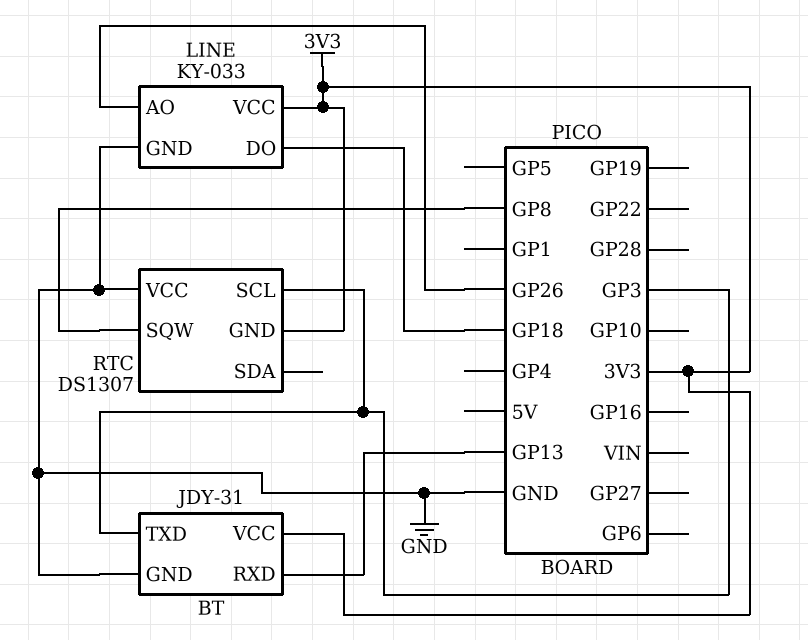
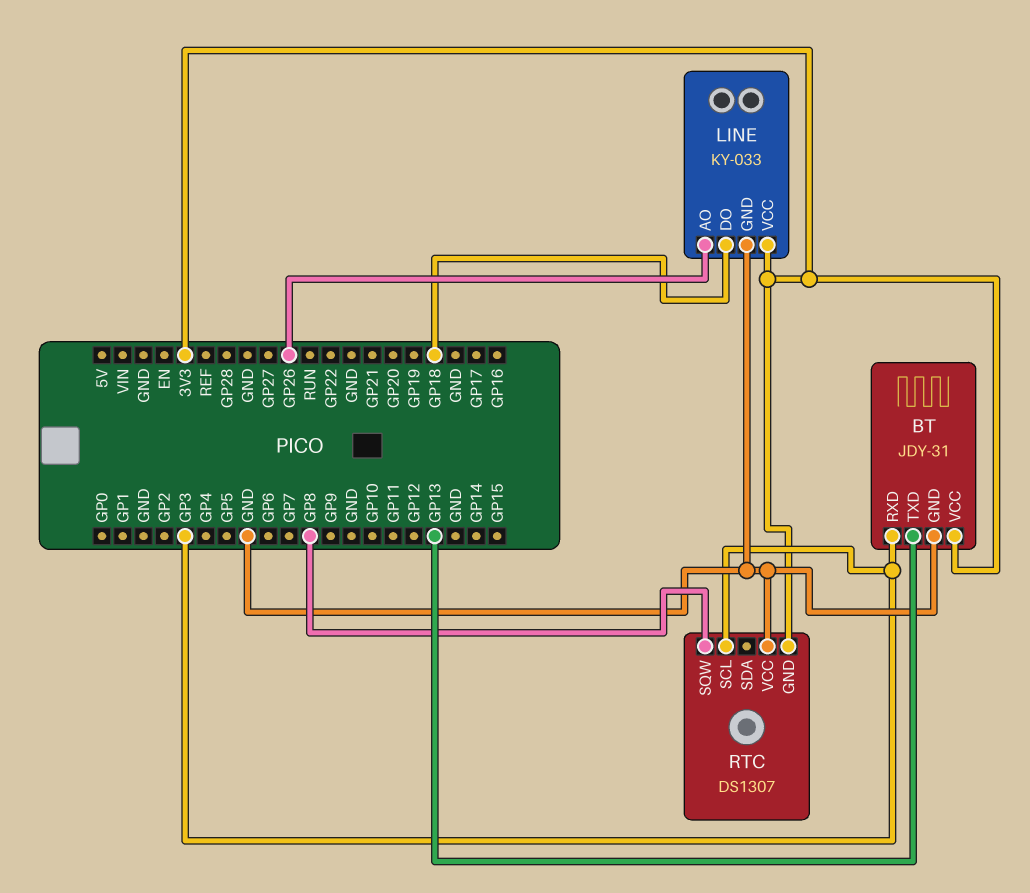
BT pin RXD: GP13 -> GP3
BT pin TXD: GP3 -> GP13

